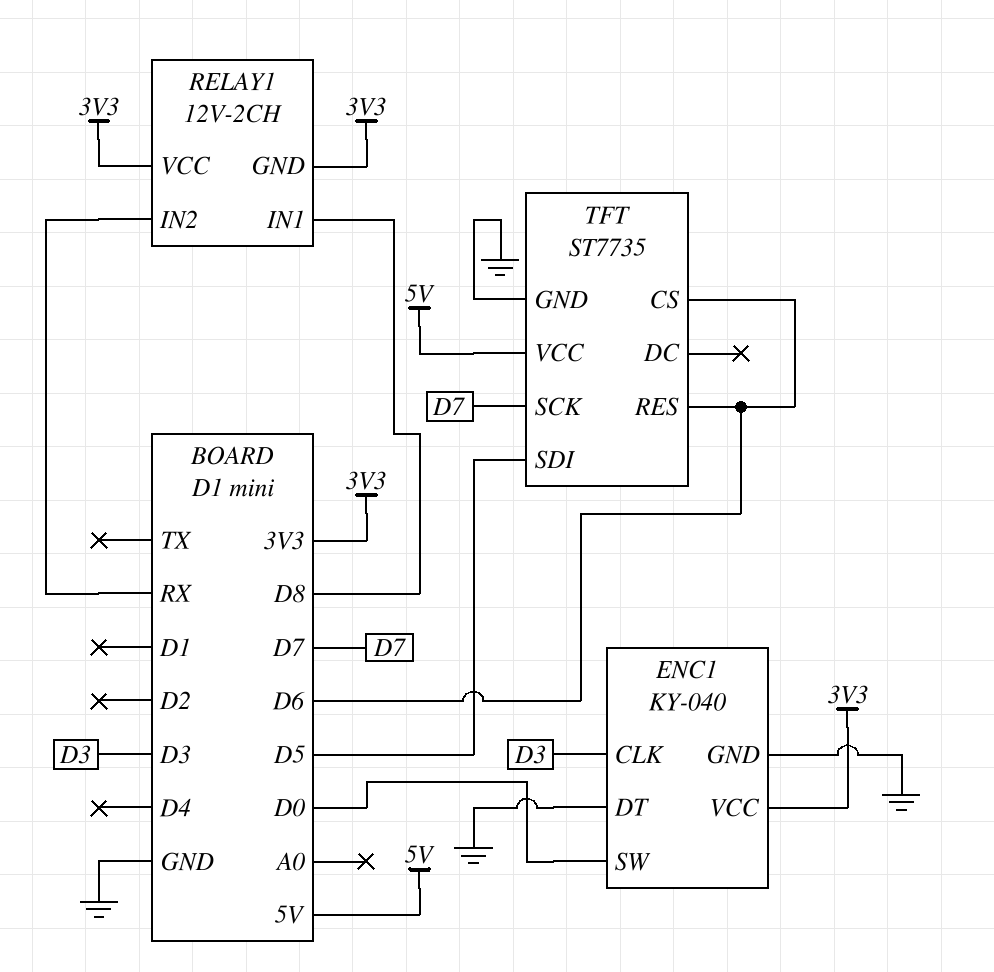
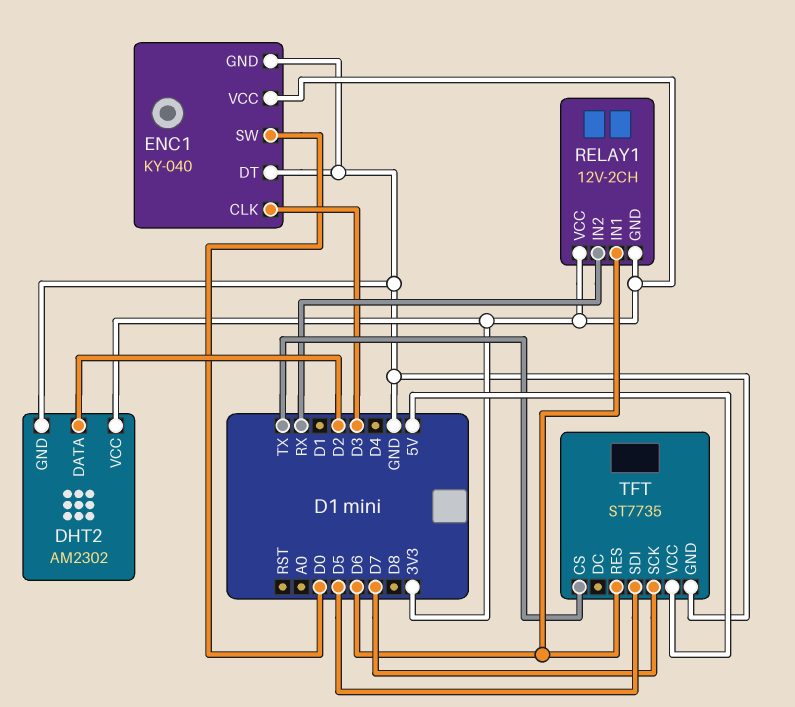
DHT2: none -> AM2302
DHT2 pin DATA: none -> D2
DHT2 pin GND: none -> GND
DHT2 pin VCC: none -> 3V3
RELAY1 pin IN1: D8 -> D6
TFT pin CS: D6 -> TX

